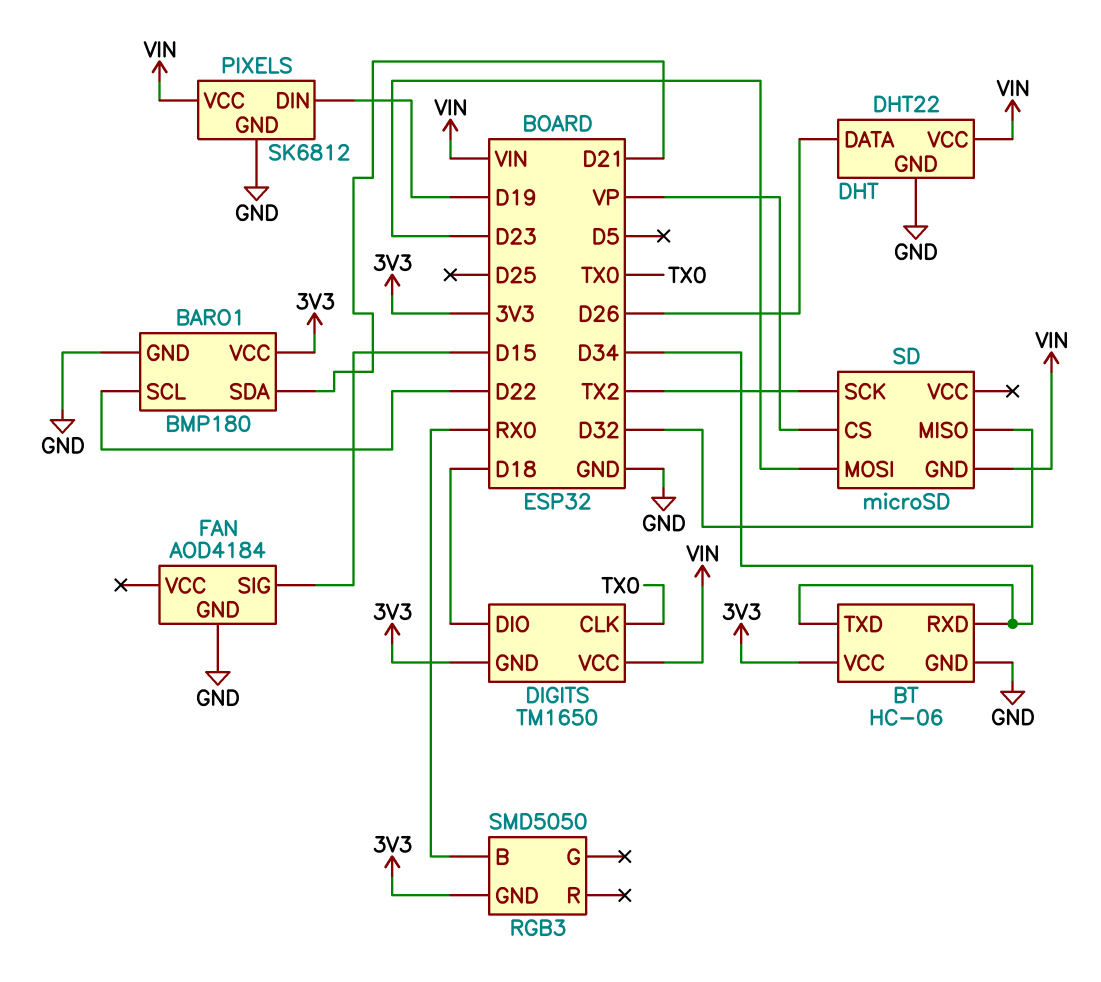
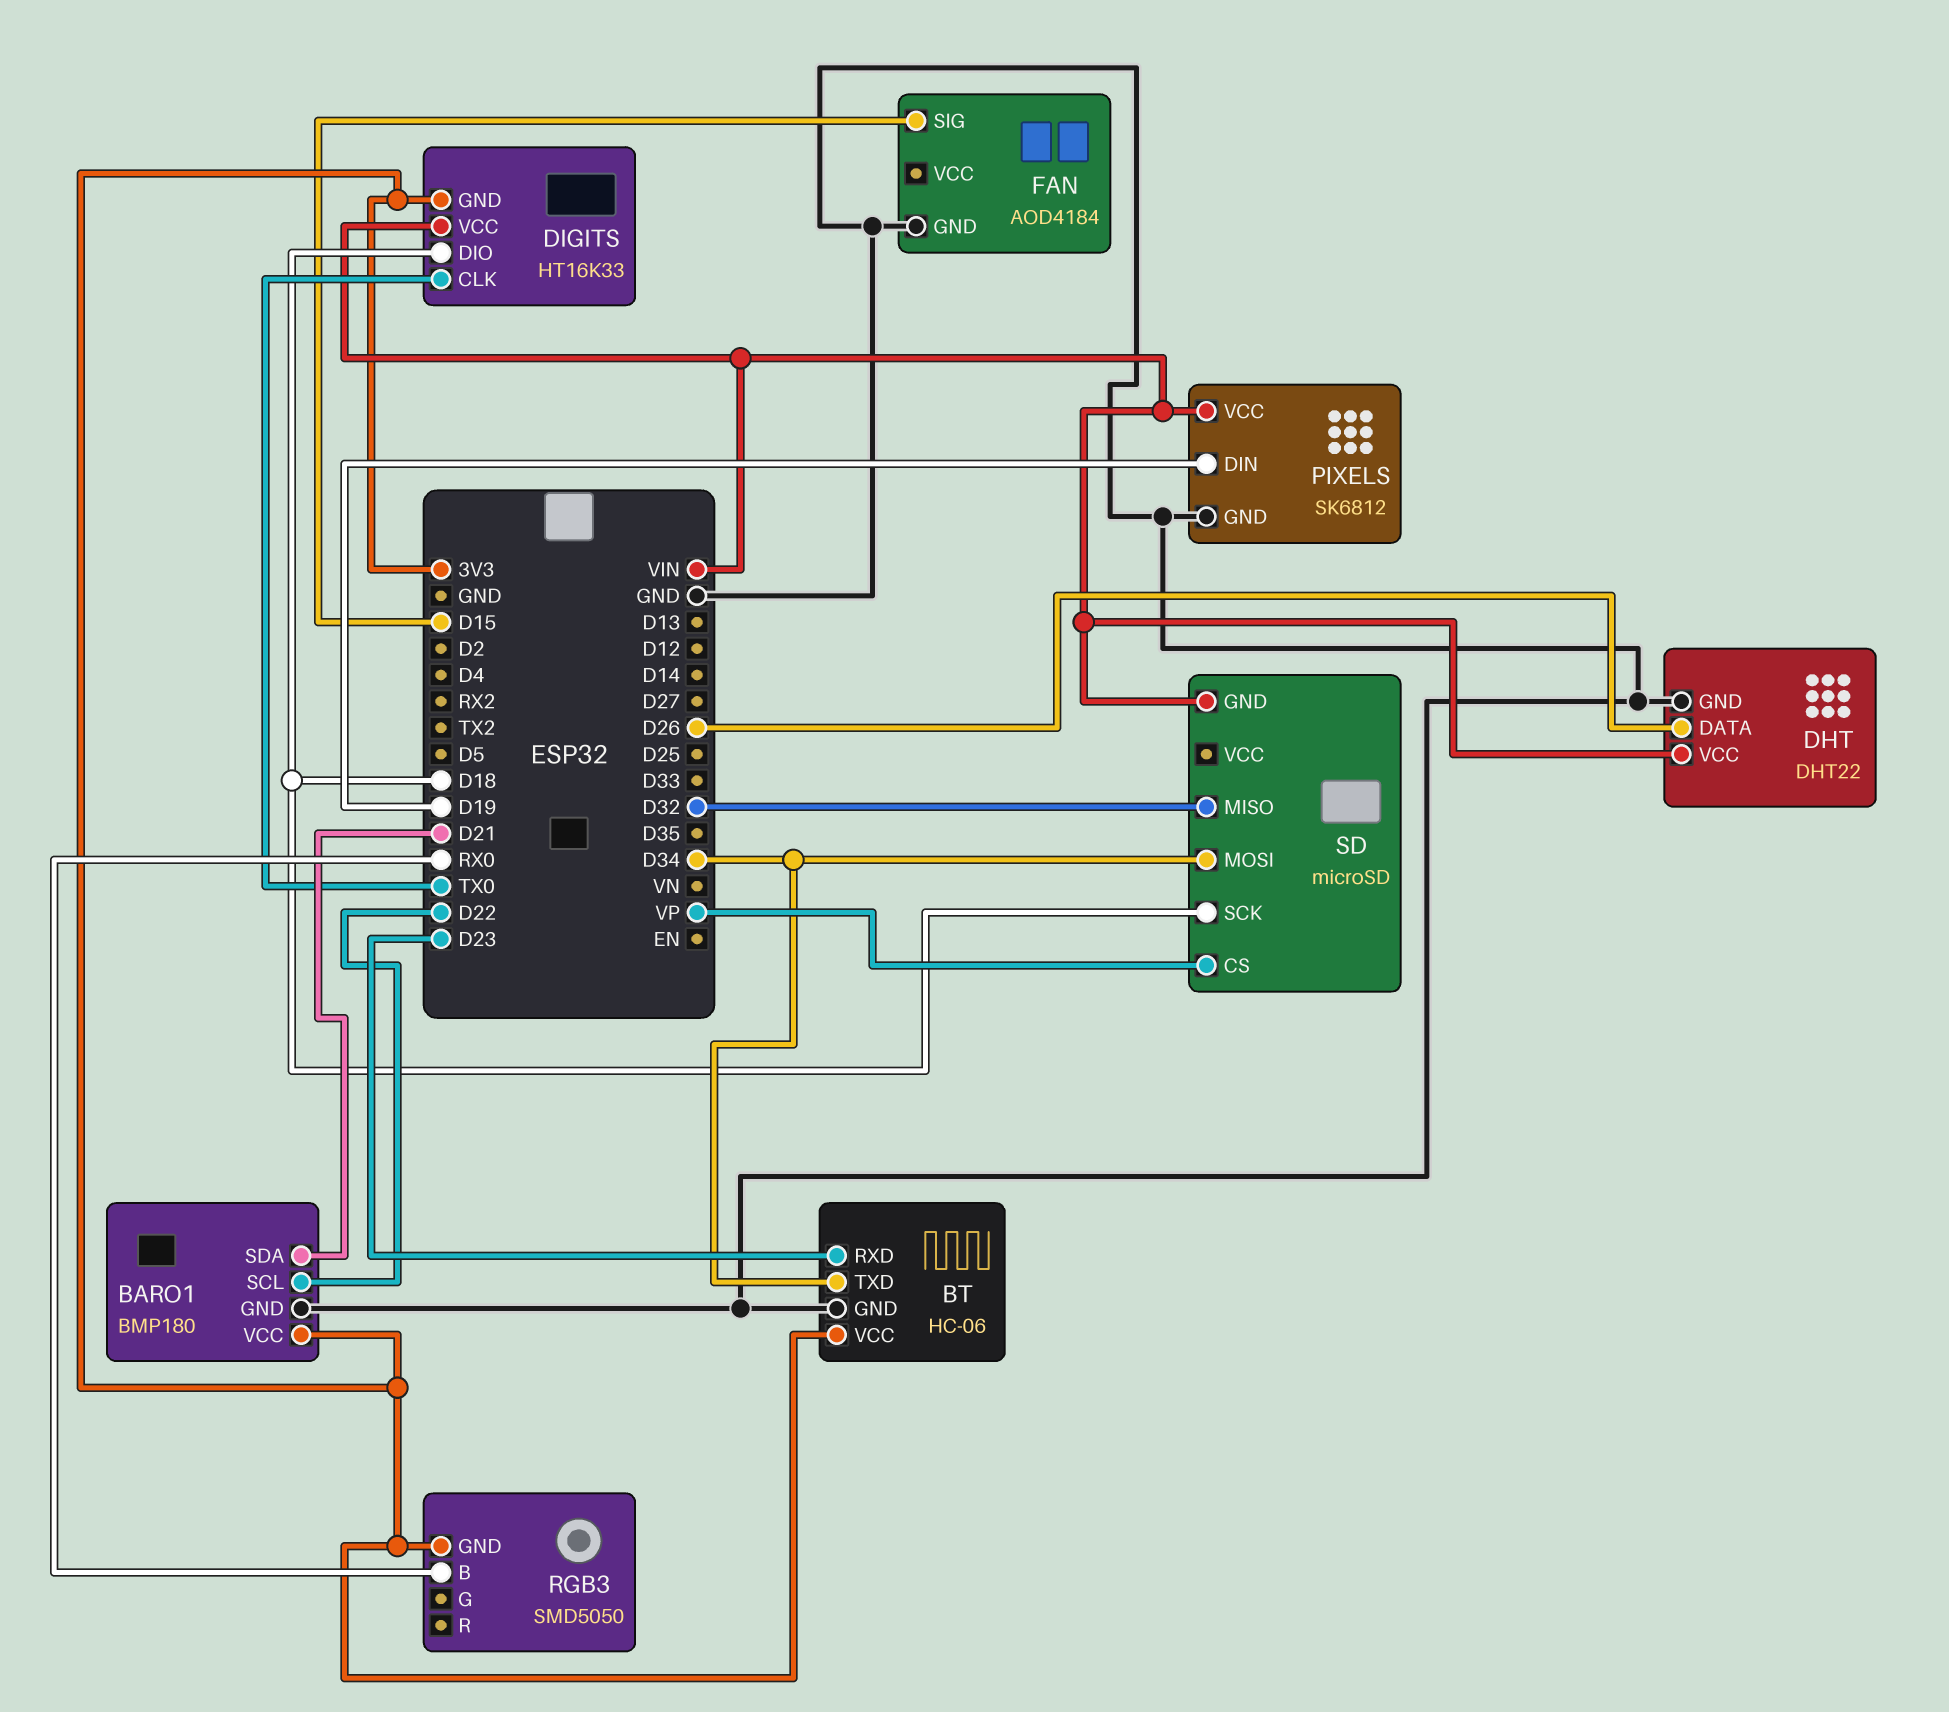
BT pin RXD: D34 -> D23
DIGITS: TM1650 -> HT16K33
SD pin MOSI: D23 -> D34
SD pin SCK: TX2 -> D18

